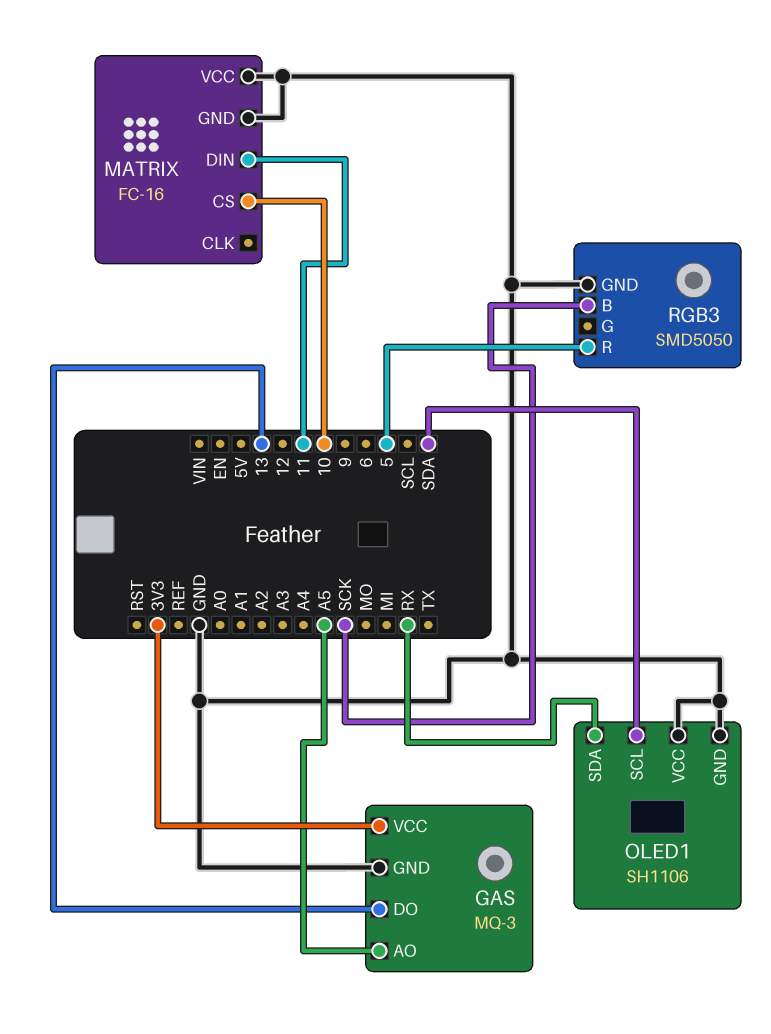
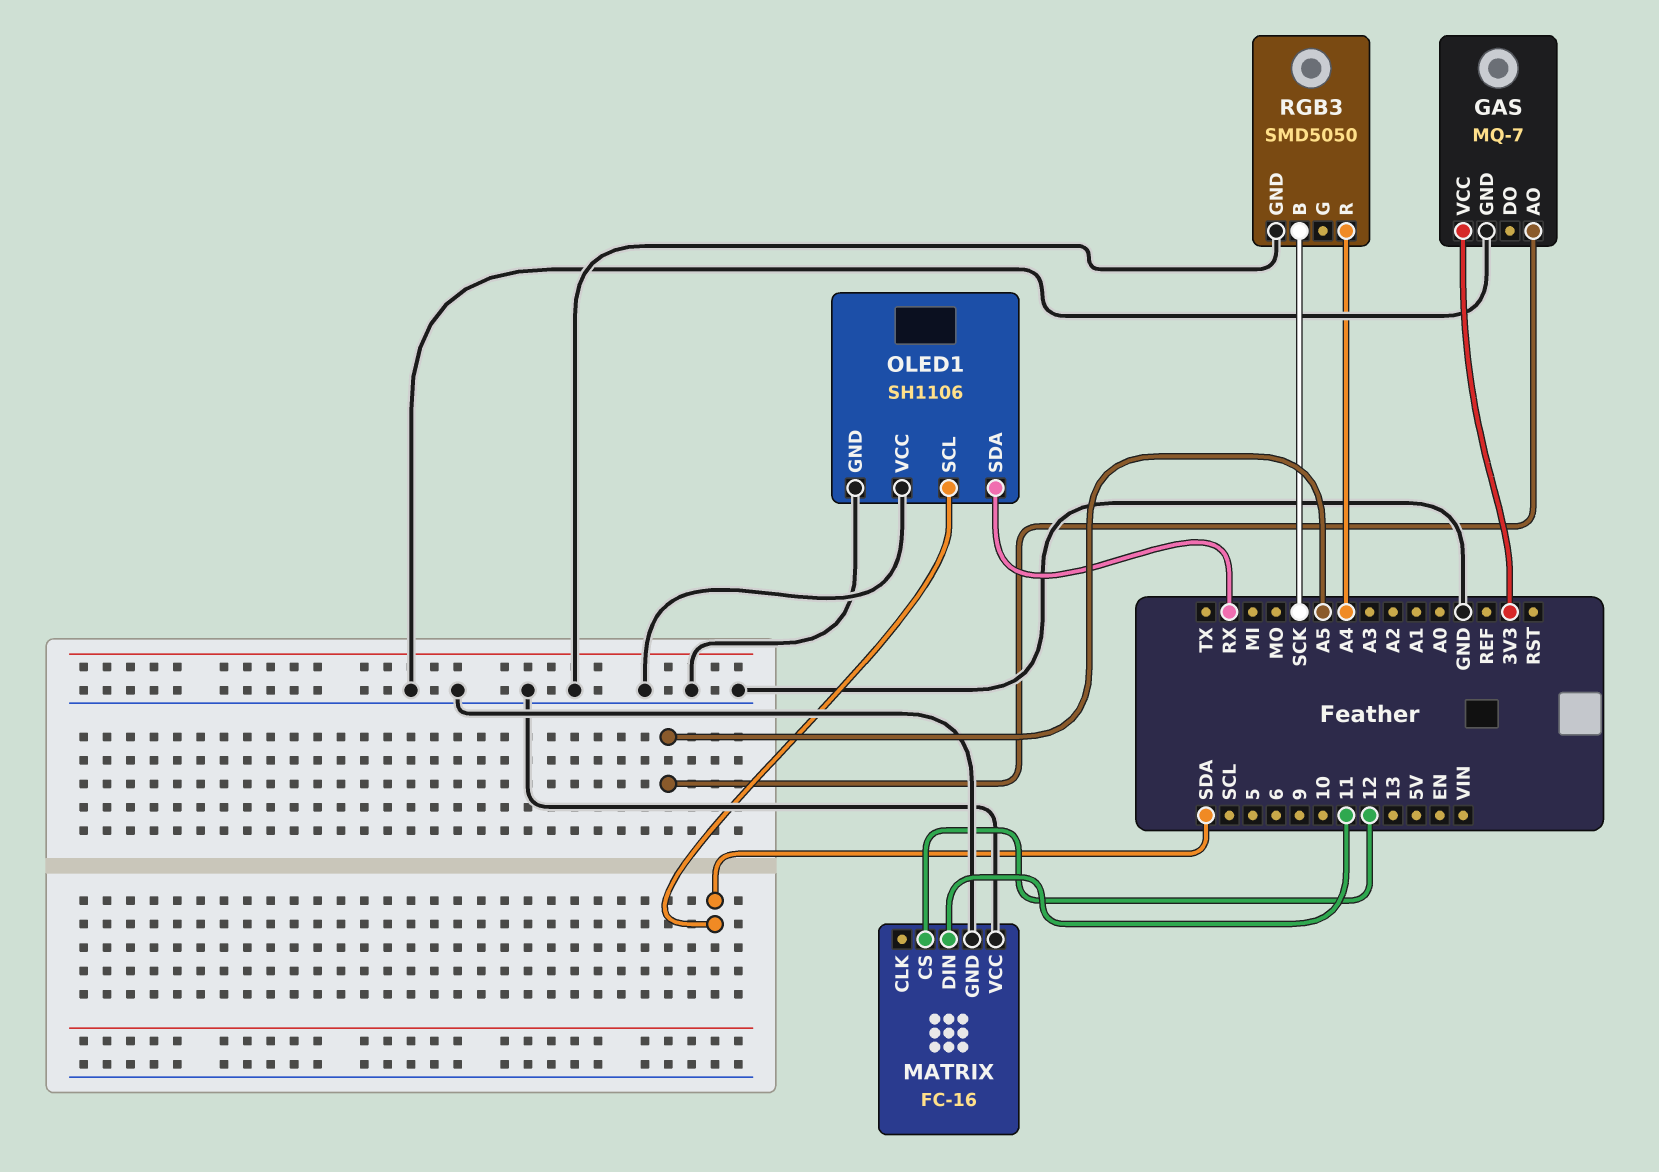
GAS: MQ-3 -> MQ-7
GAS pin DO: 13 -> none
MATRIX pin CS: 10 -> 12
RGB3 pin R: 5 -> A4

